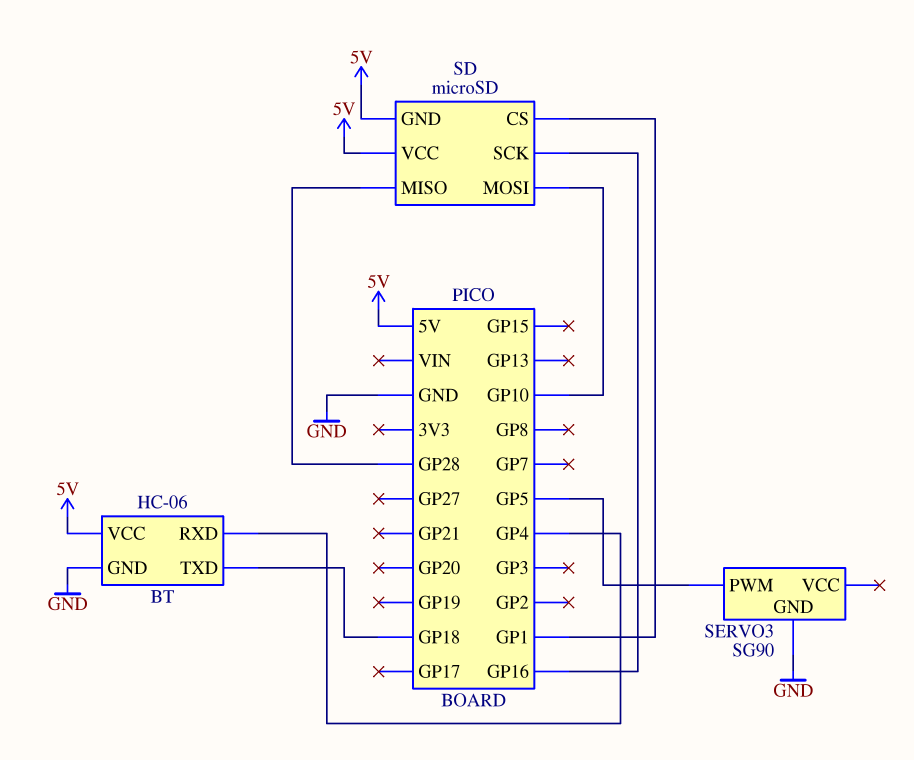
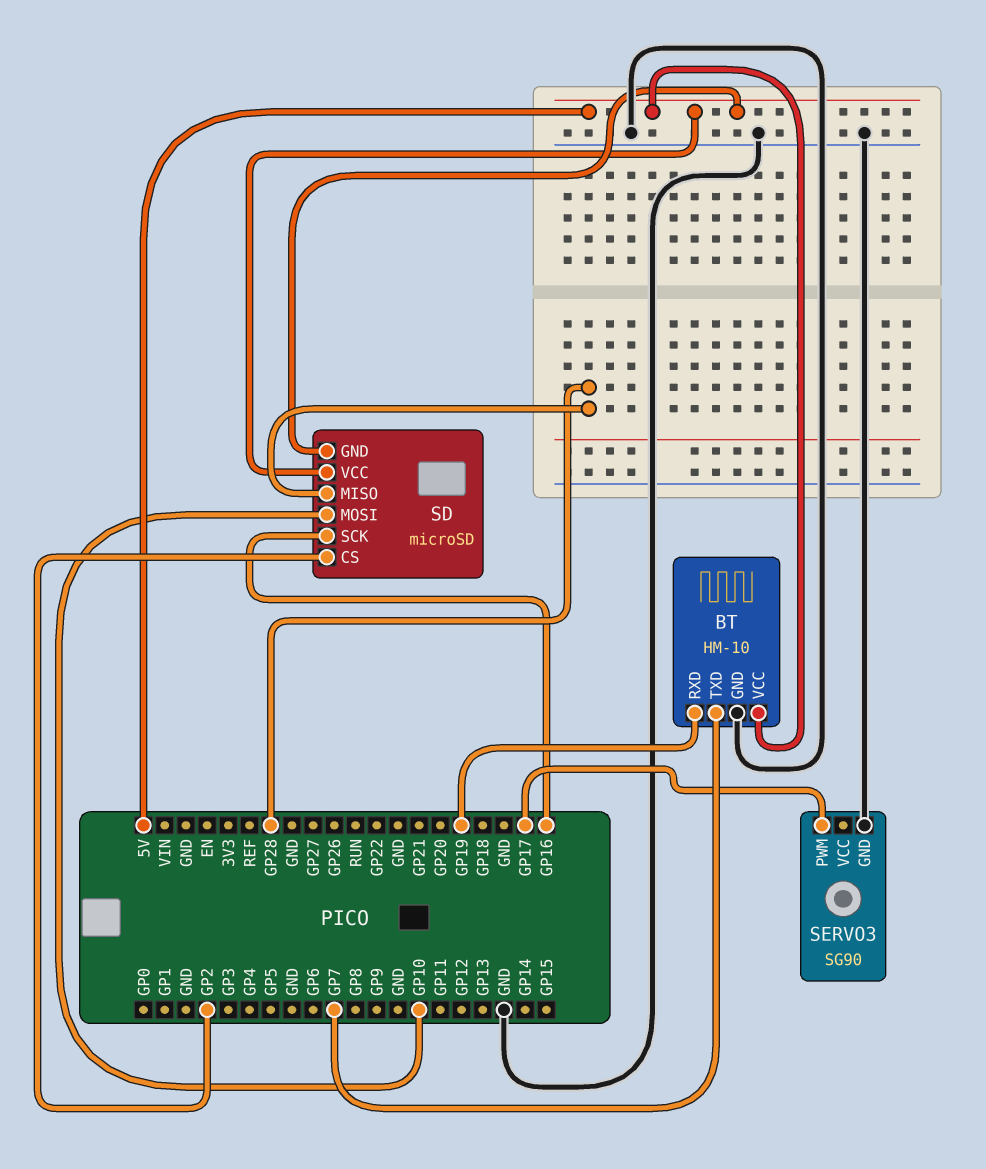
BT: HC-06 -> HM-10
BT pin RXD: GP4 -> GP19
BT pin TXD: GP18 -> GP7
SD pin CS: GP1 -> GP2
SERVO3 pin PWM: GP5 -> GP17

